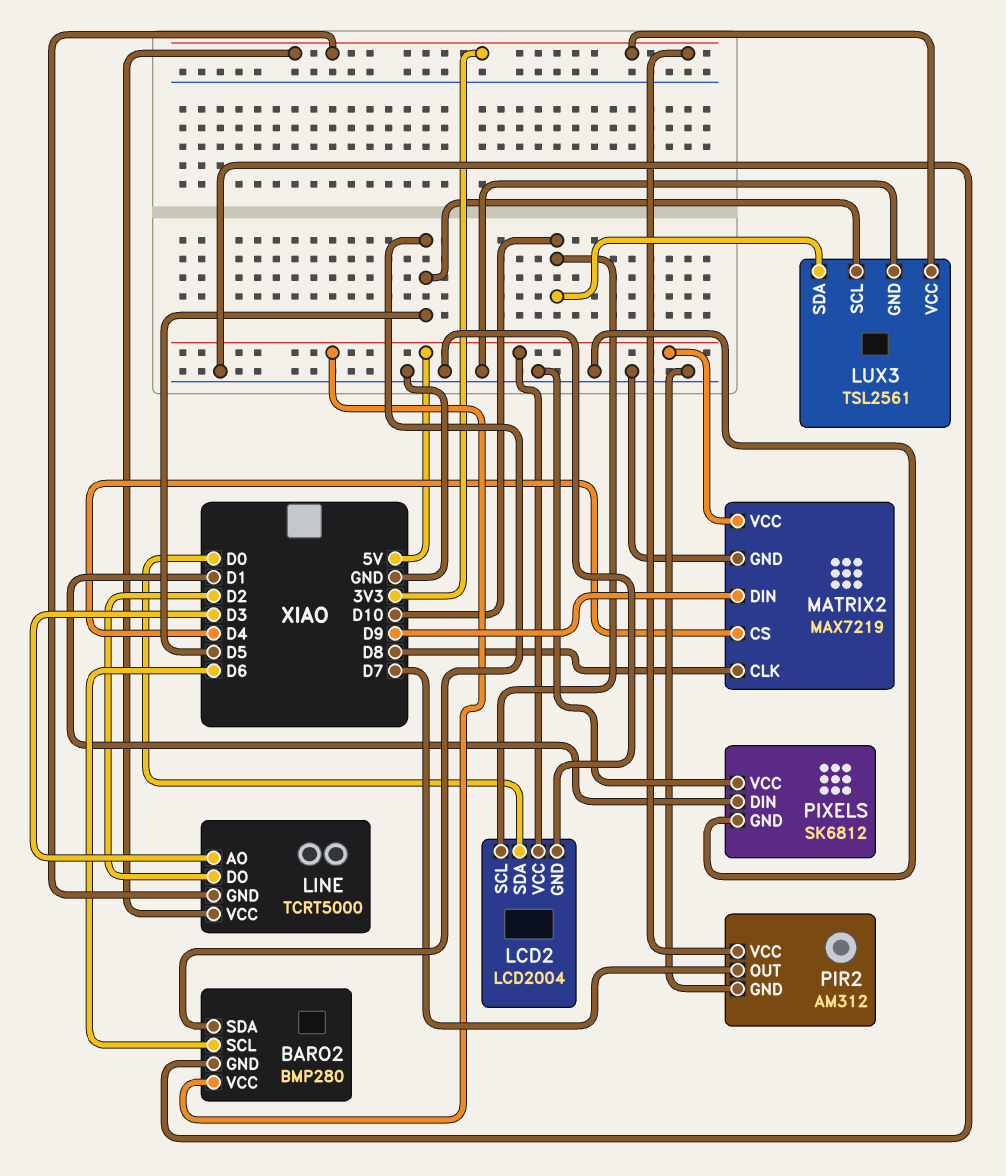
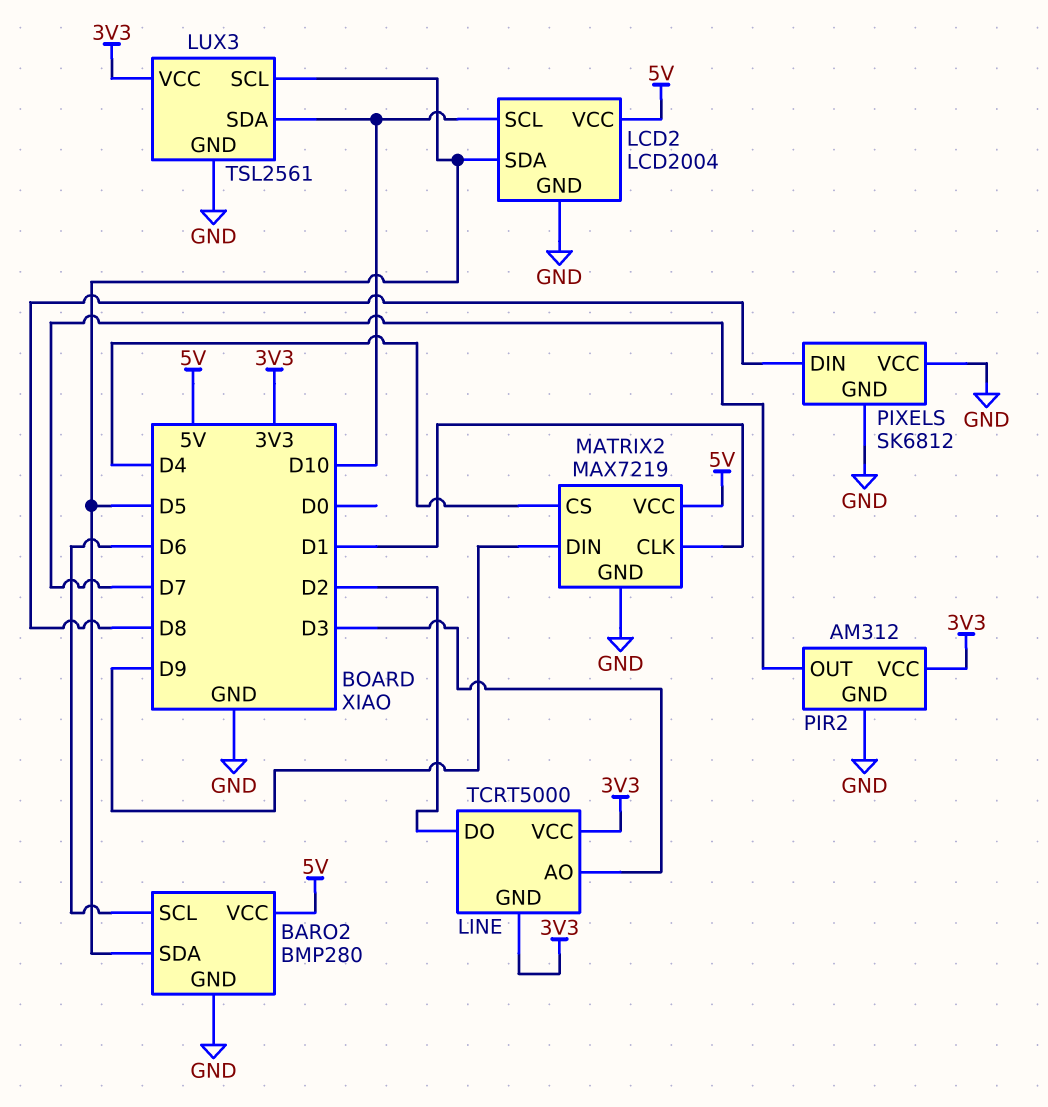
LCD2 pin SDA: D0 -> D5
MATRIX2 pin CLK: D8 -> D1
PIXELS pin DIN: D1 -> D8

